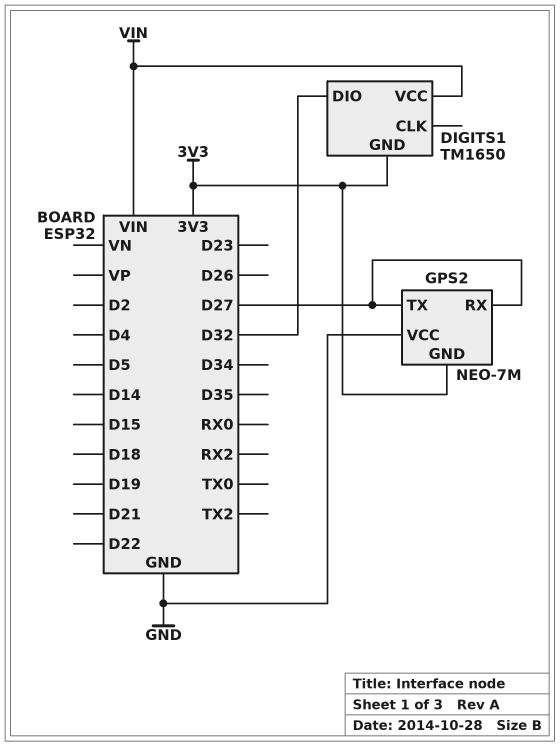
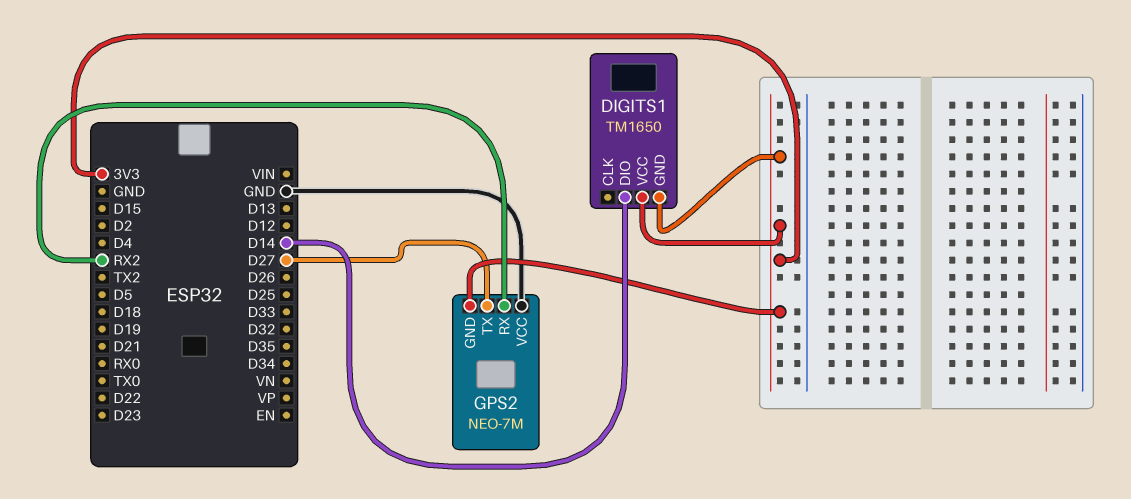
DIGITS1 pin DIO: D32 -> D14
DIGITS1 pin VCC: VIN -> 3V3
GPS2 pin RX: D27 -> RX2

